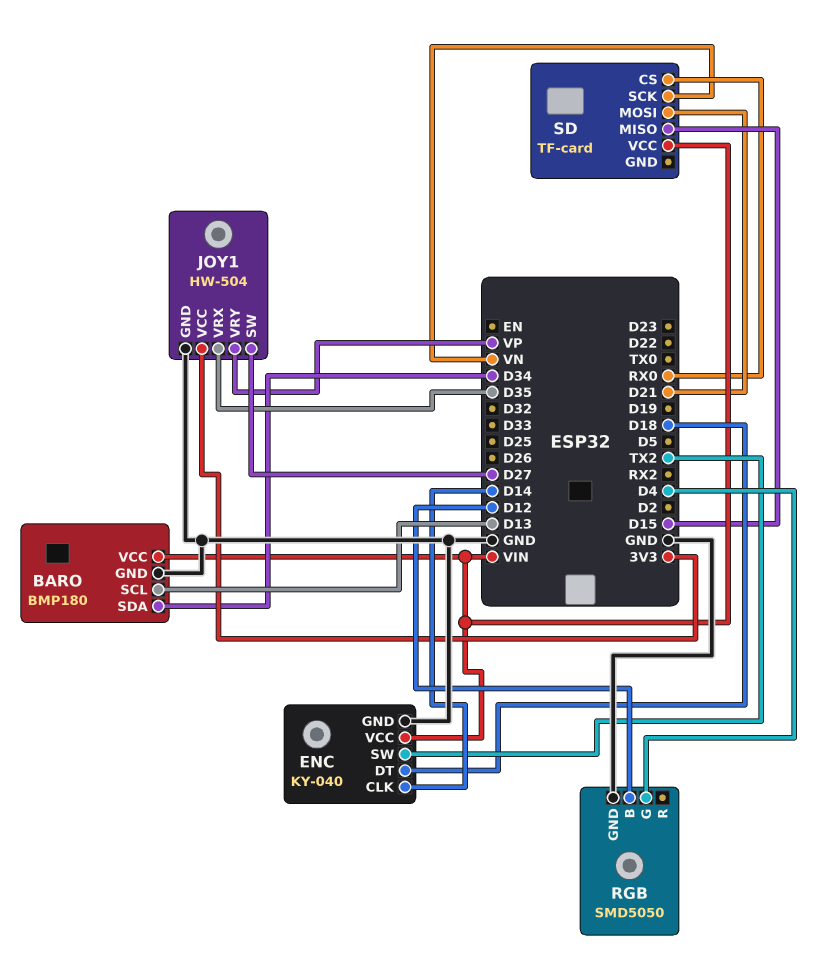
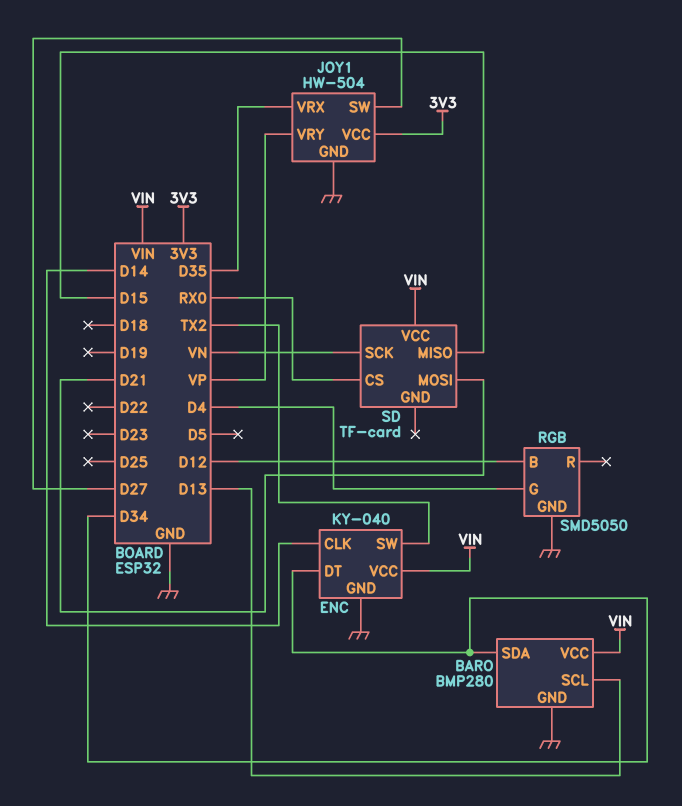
BARO: BMP180 -> BMP280
ENC pin DT: D18 -> D34

